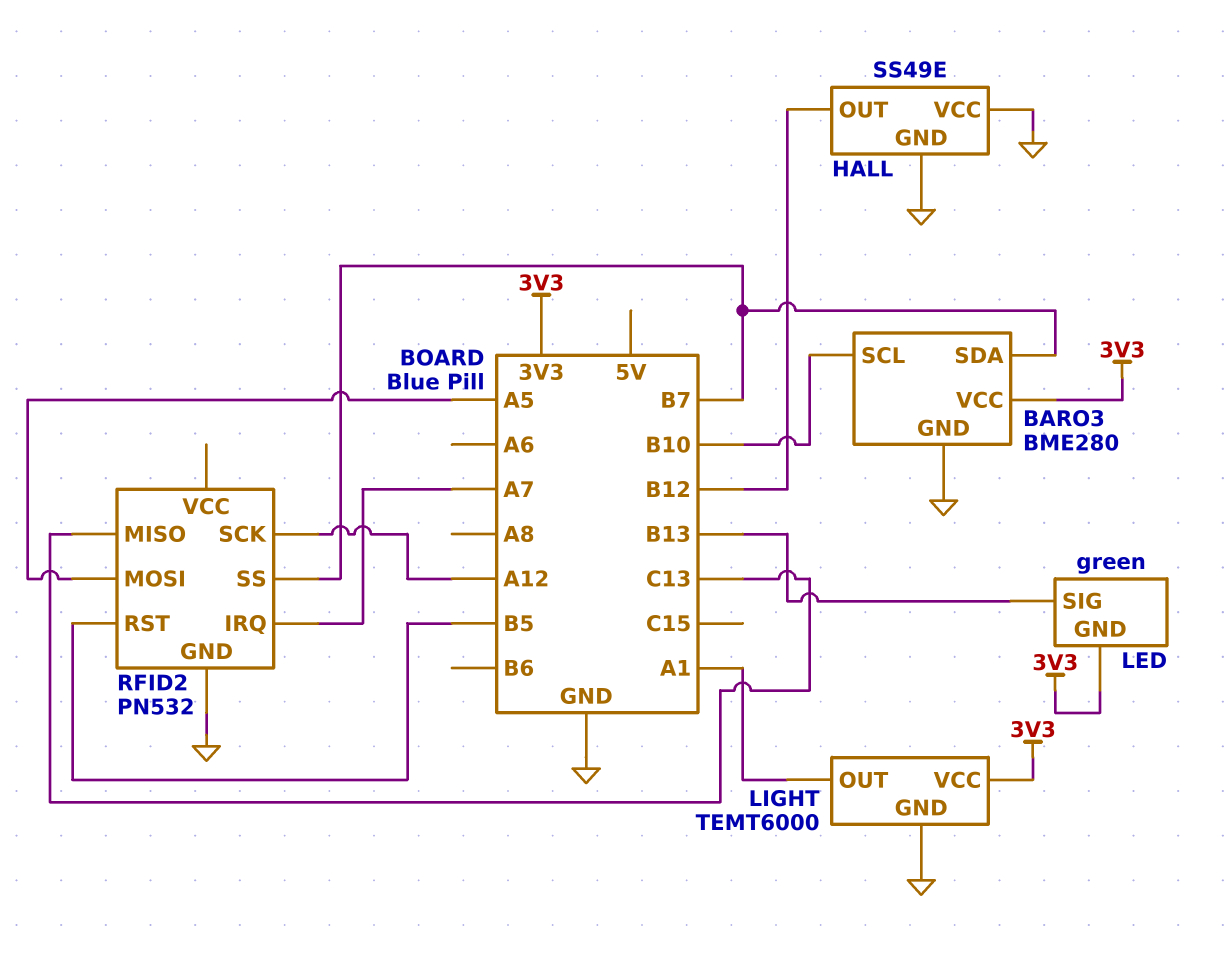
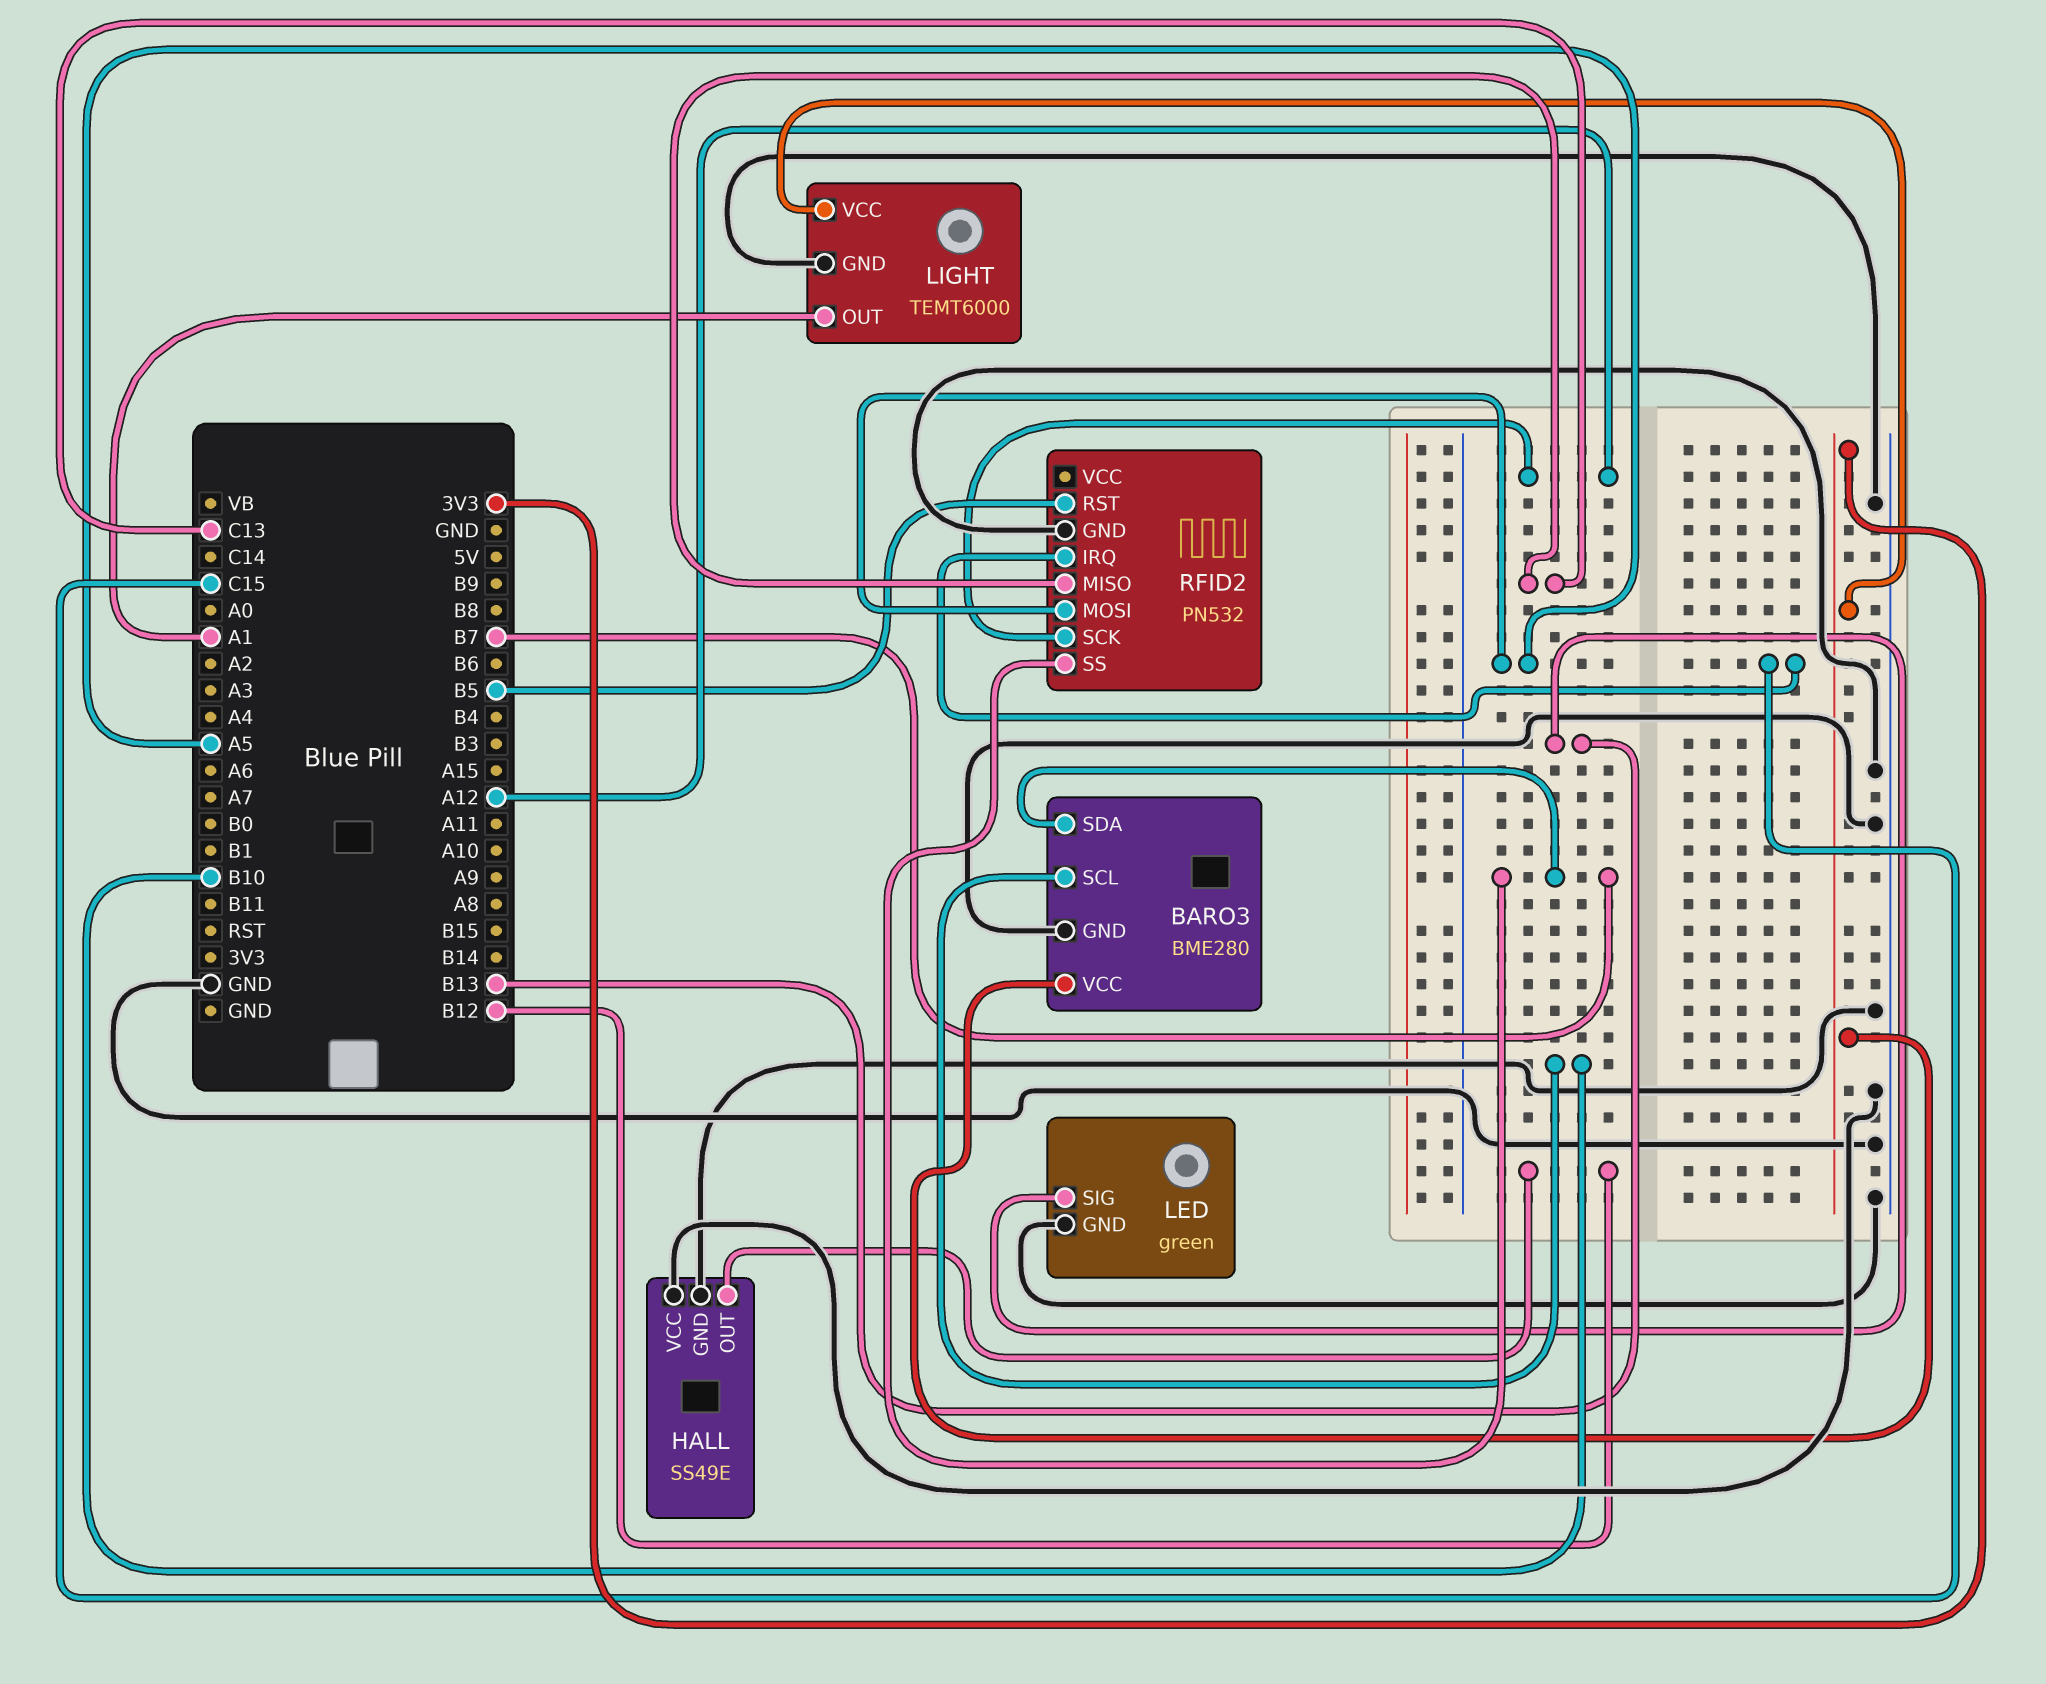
LED pin GND: 3V3 -> GND
RFID2 pin IRQ: A7 -> C15

